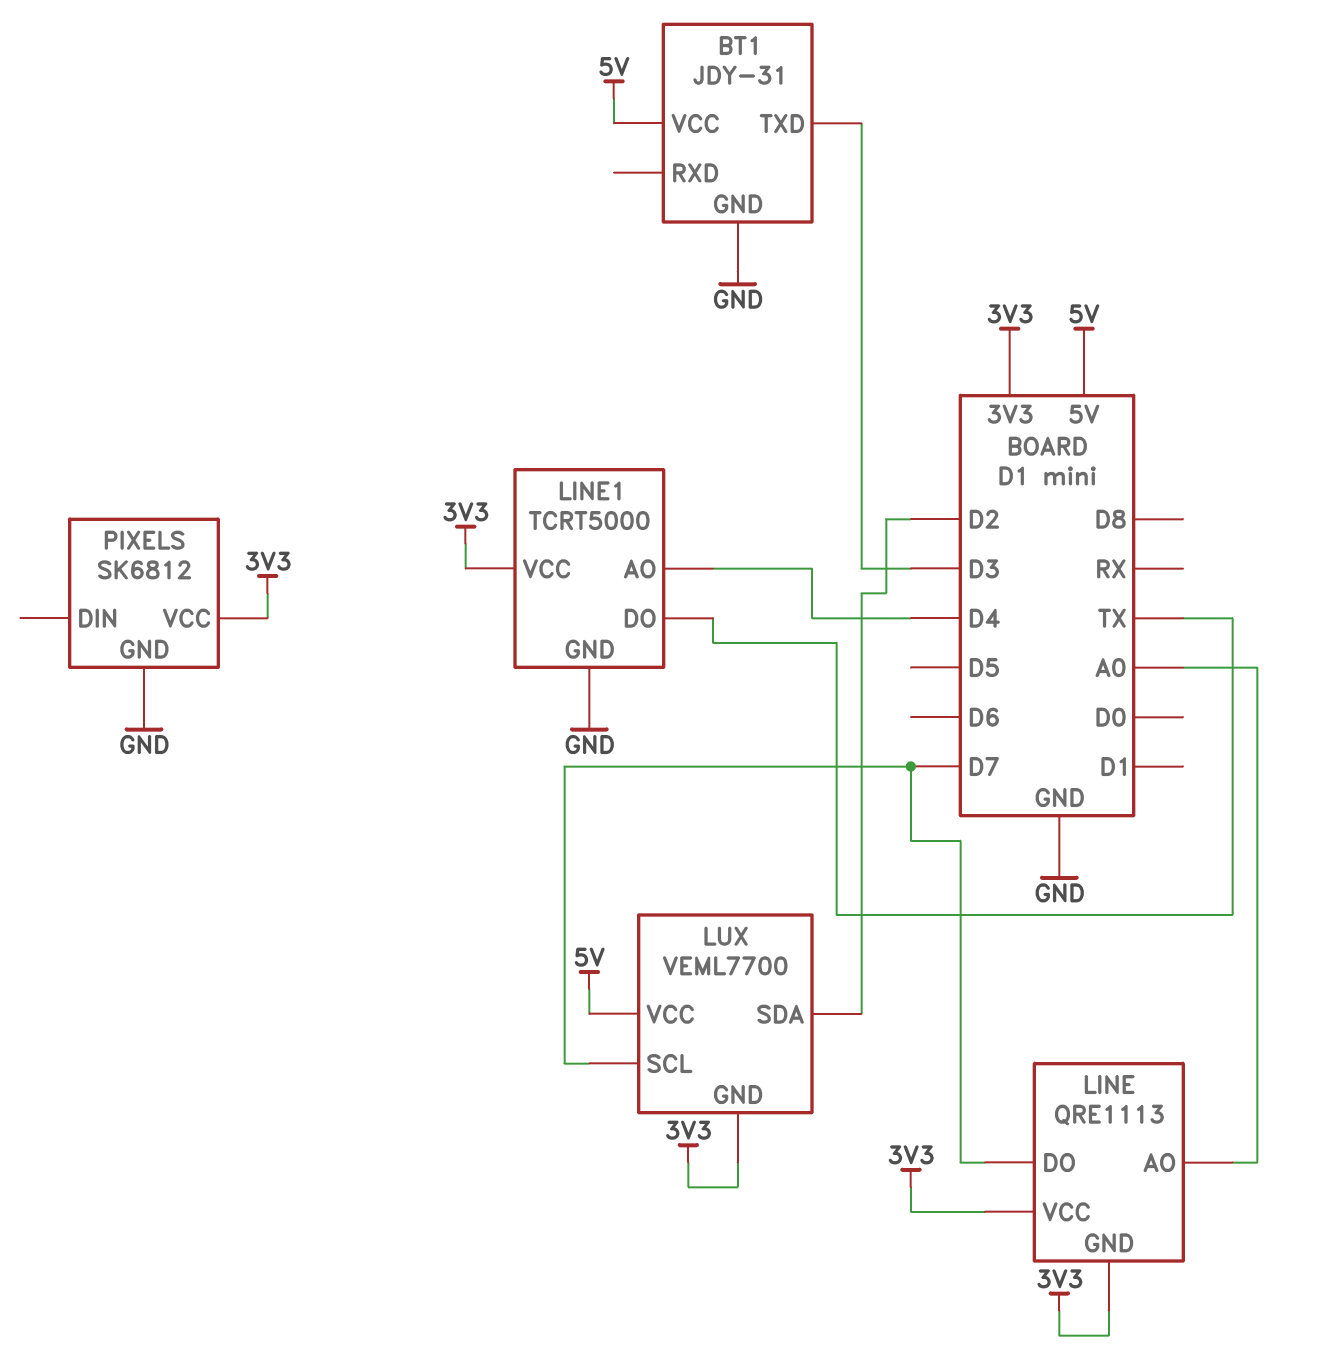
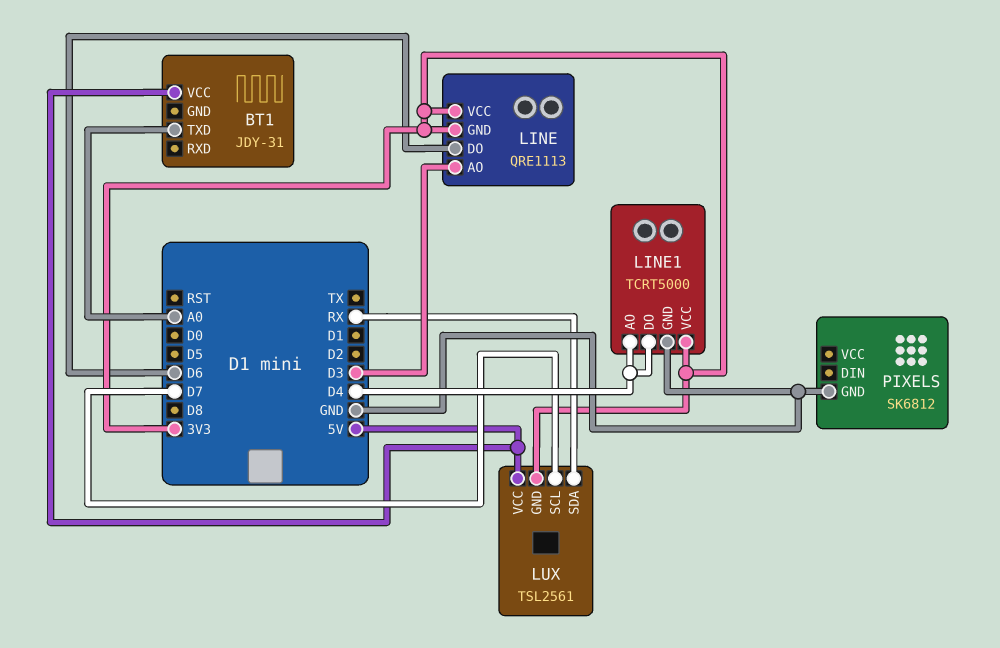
BT1 pin GND: GND -> none
BT1 pin TXD: D3 -> A0
LINE pin AO: A0 -> D3
LINE pin DO: D7 -> D6
LINE1 pin DO: TX -> D4
LUX: VEML7700 -> TSL2561
LUX pin SDA: D2 -> RX
PIXELS pin VCC: 3V3 -> none

